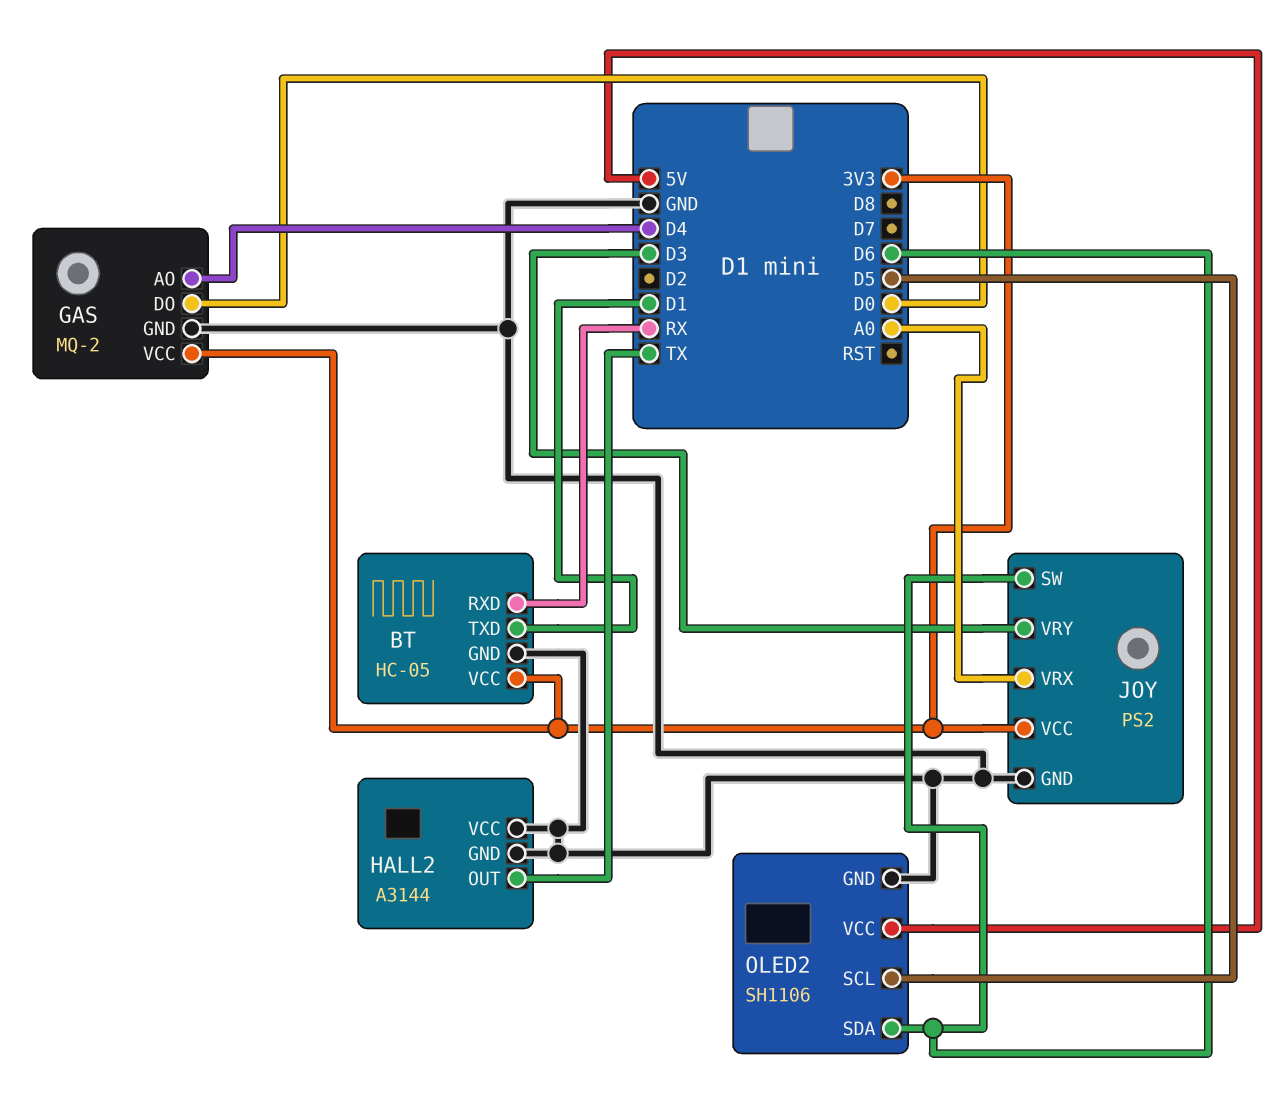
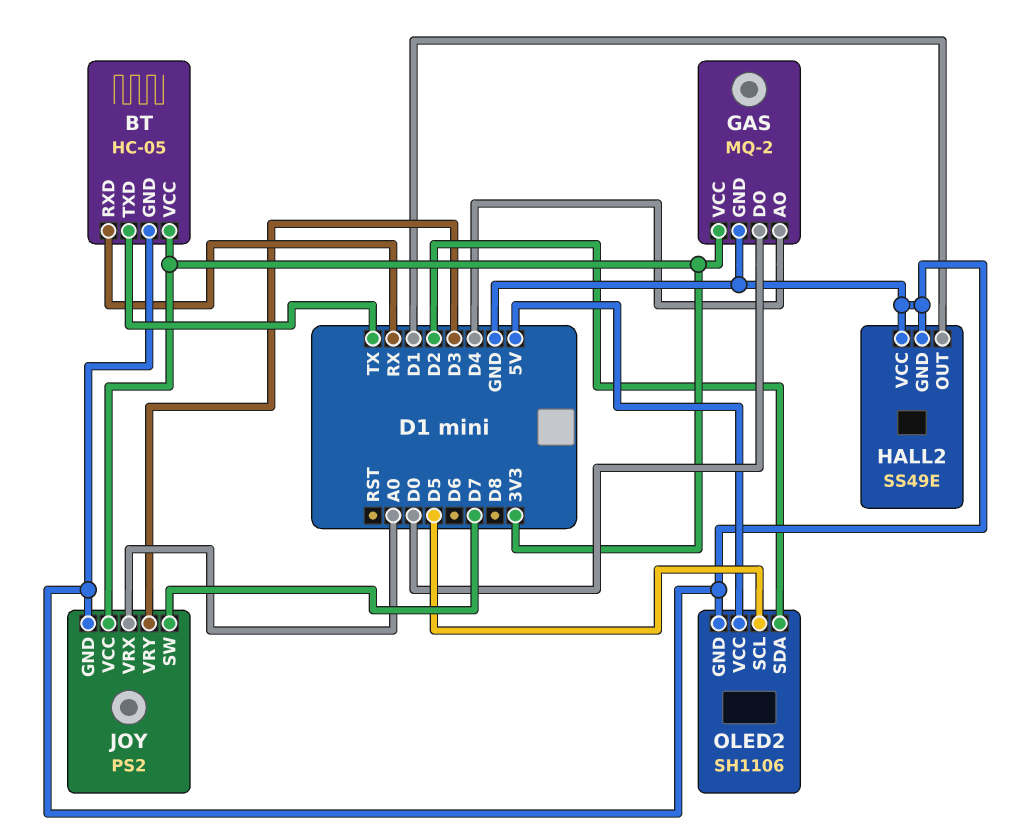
BT pin TXD: D1 -> TX
HALL2: A3144 -> SS49E
HALL2 pin OUT: TX -> D1
JOY pin SW: D6 -> D7
OLED2 pin SDA: D6 -> D2

